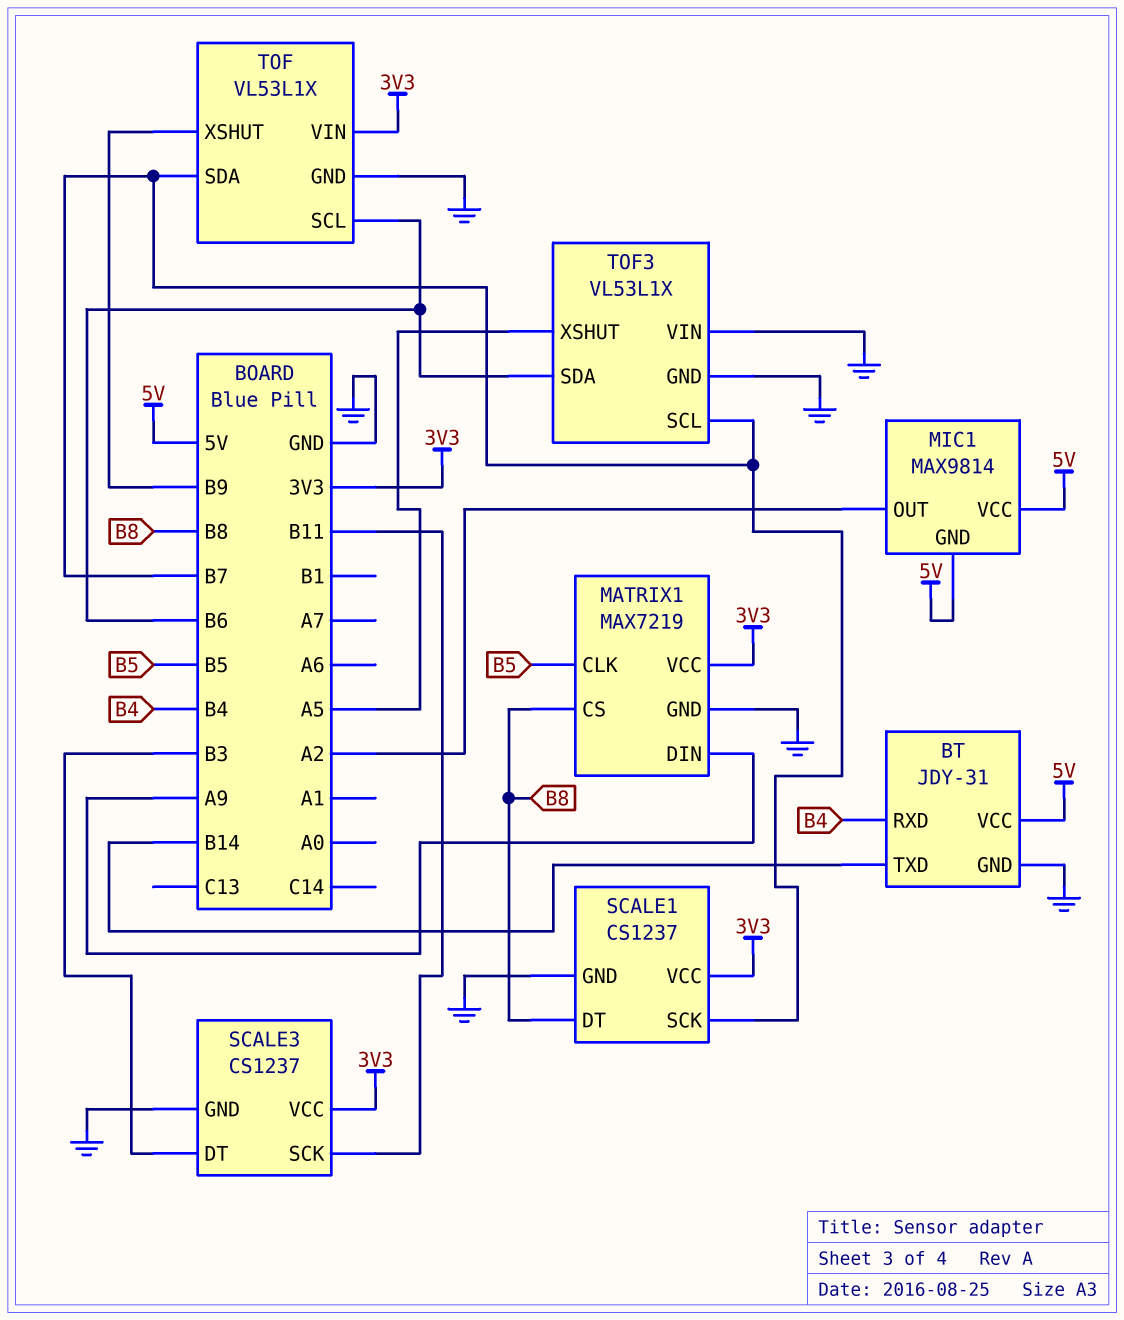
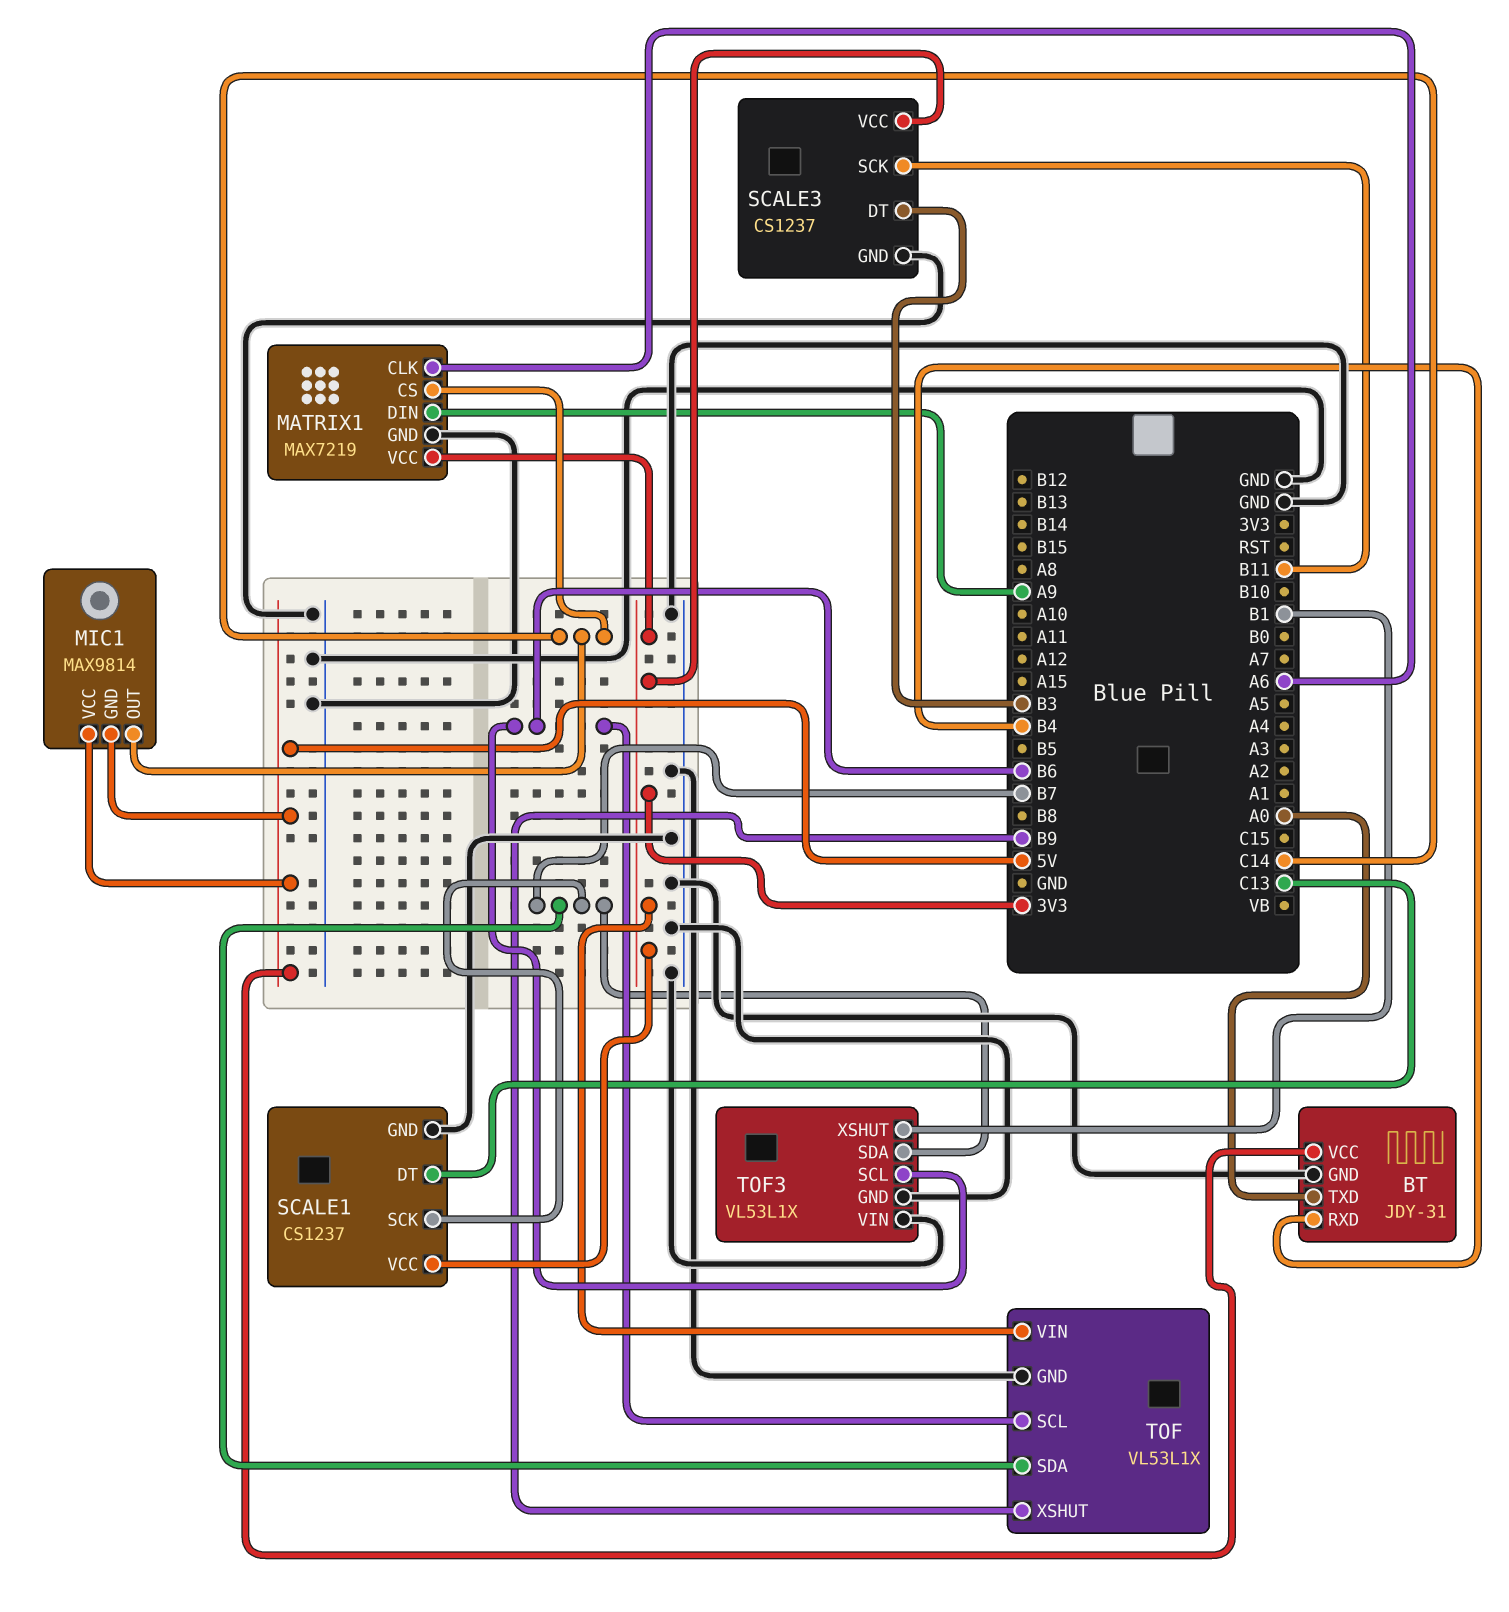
BT pin TXD: B14 -> A0
MATRIX1 pin CLK: B5 -> A6
MATRIX1 pin CS: B8 -> C14
MIC1 pin OUT: A2 -> C14
SCALE1 pin DT: B8 -> C13
TOF3 pin SCL: B7 -> B6
TOF3 pin SDA: B6 -> B7
TOF3 pin XSHUT: A5 -> B1

